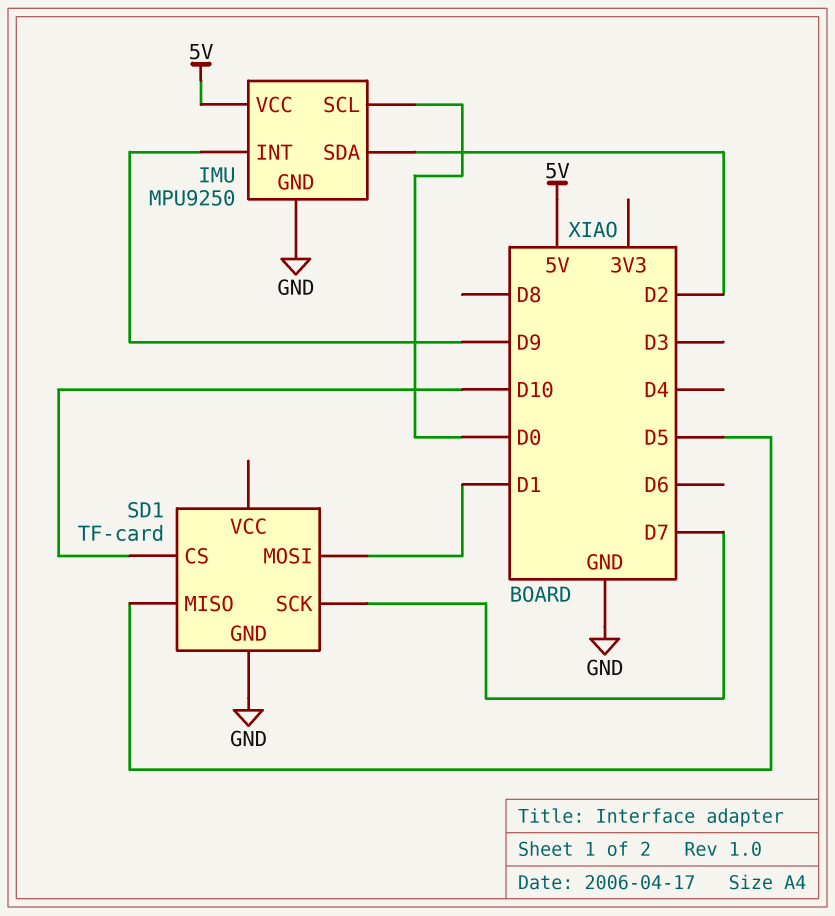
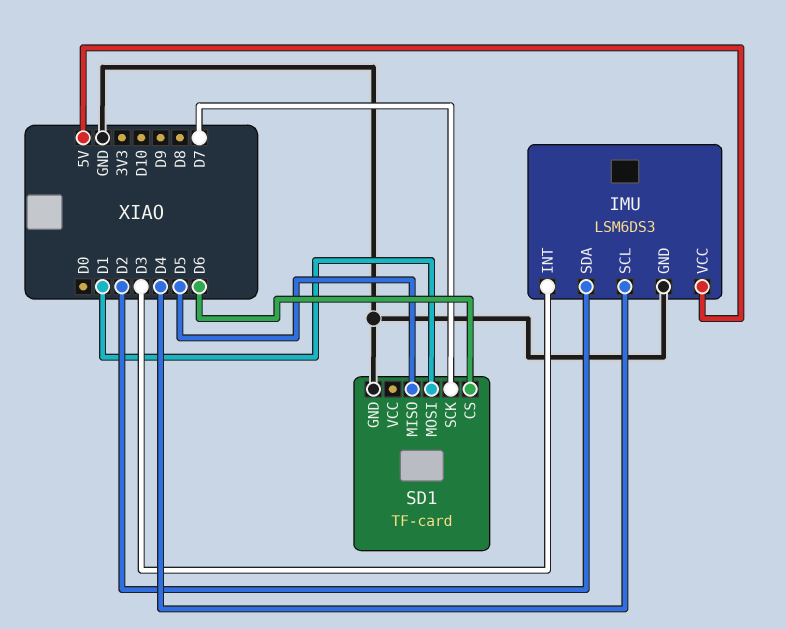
IMU: MPU9250 -> LSM6DS3
IMU pin INT: D9 -> D3
IMU pin SCL: D0 -> D4
SD1 pin CS: D10 -> D6

